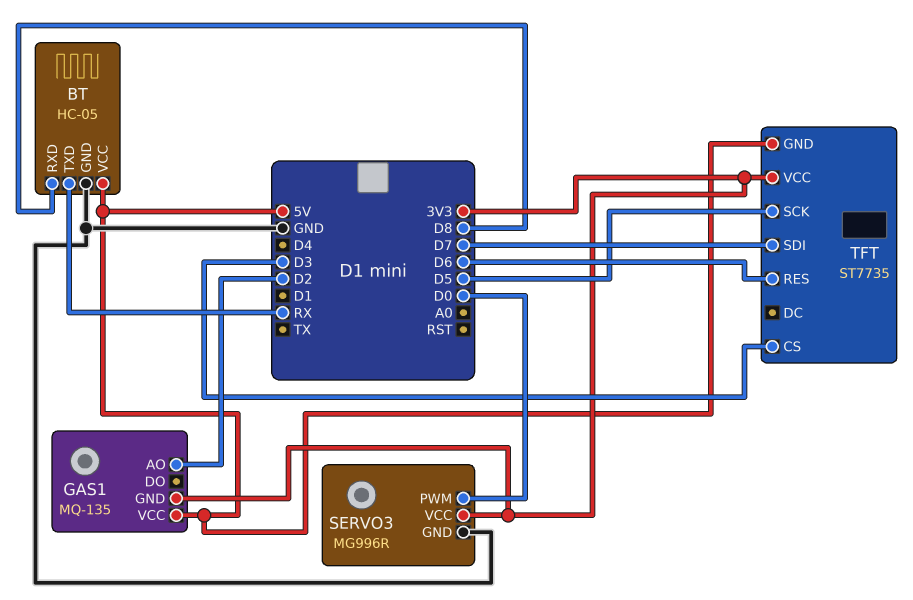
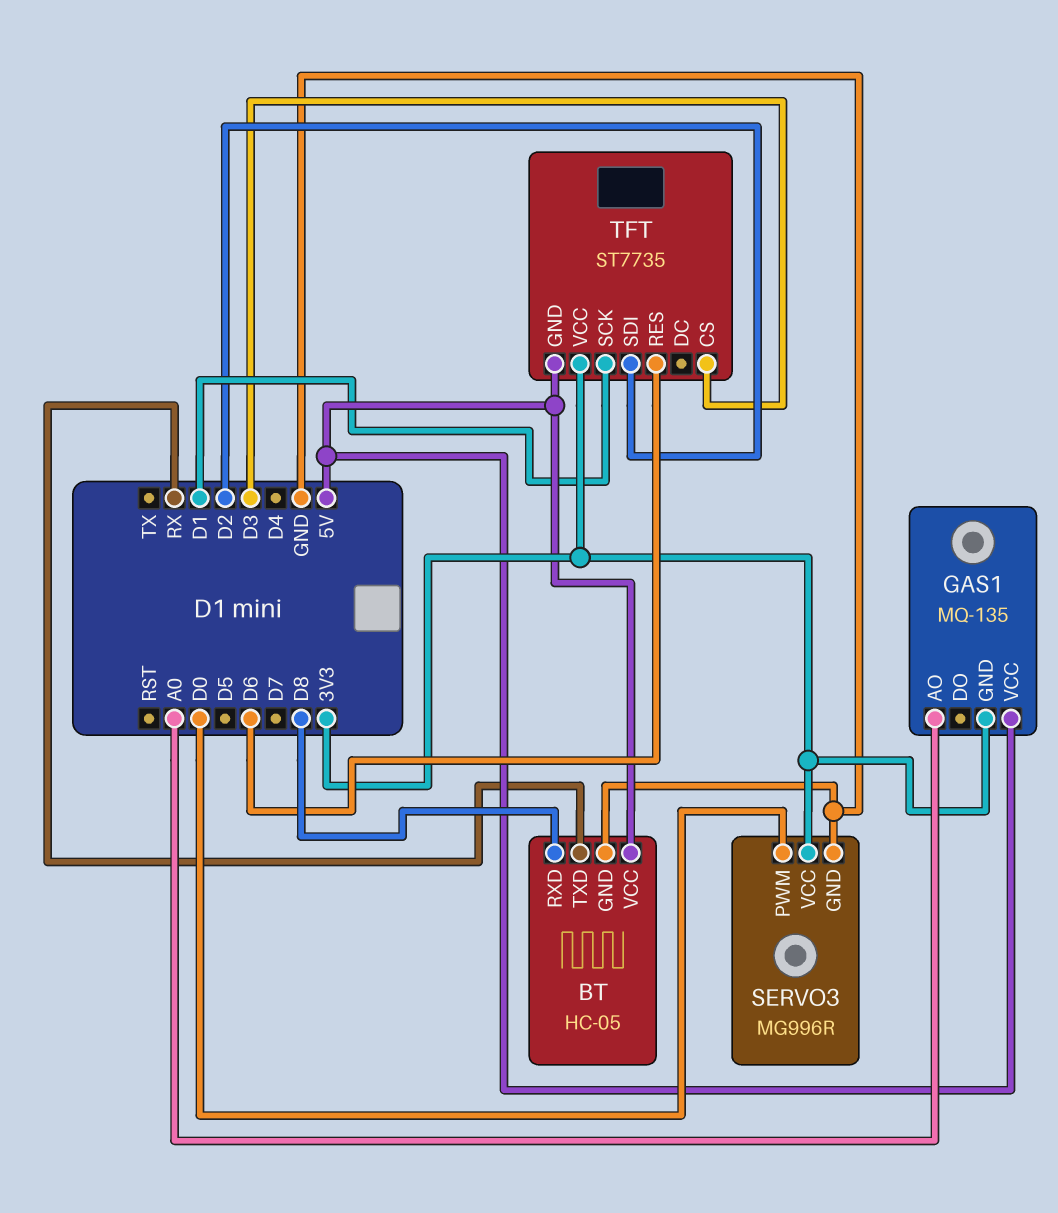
GAS1 pin AO: D2 -> A0
TFT pin SCK: D5 -> D1
TFT pin SDI: D7 -> D2

